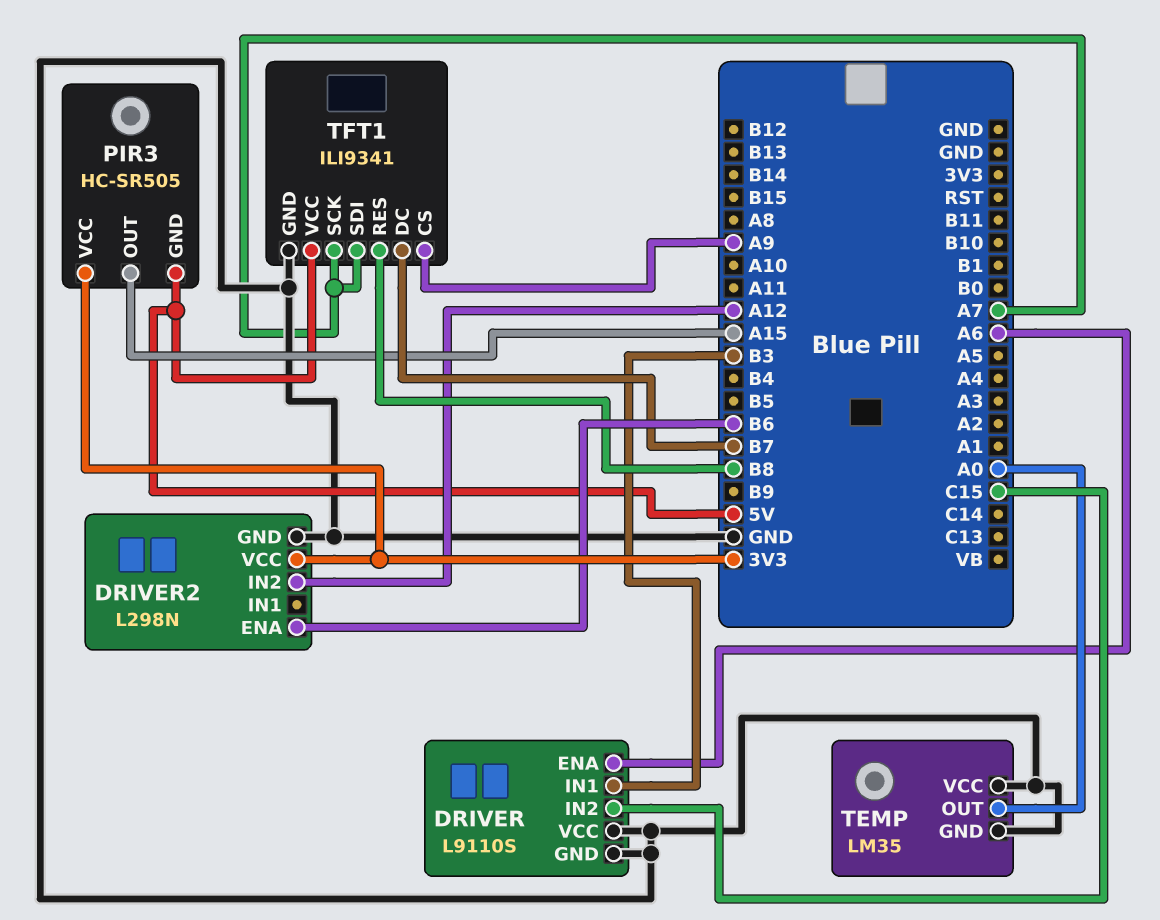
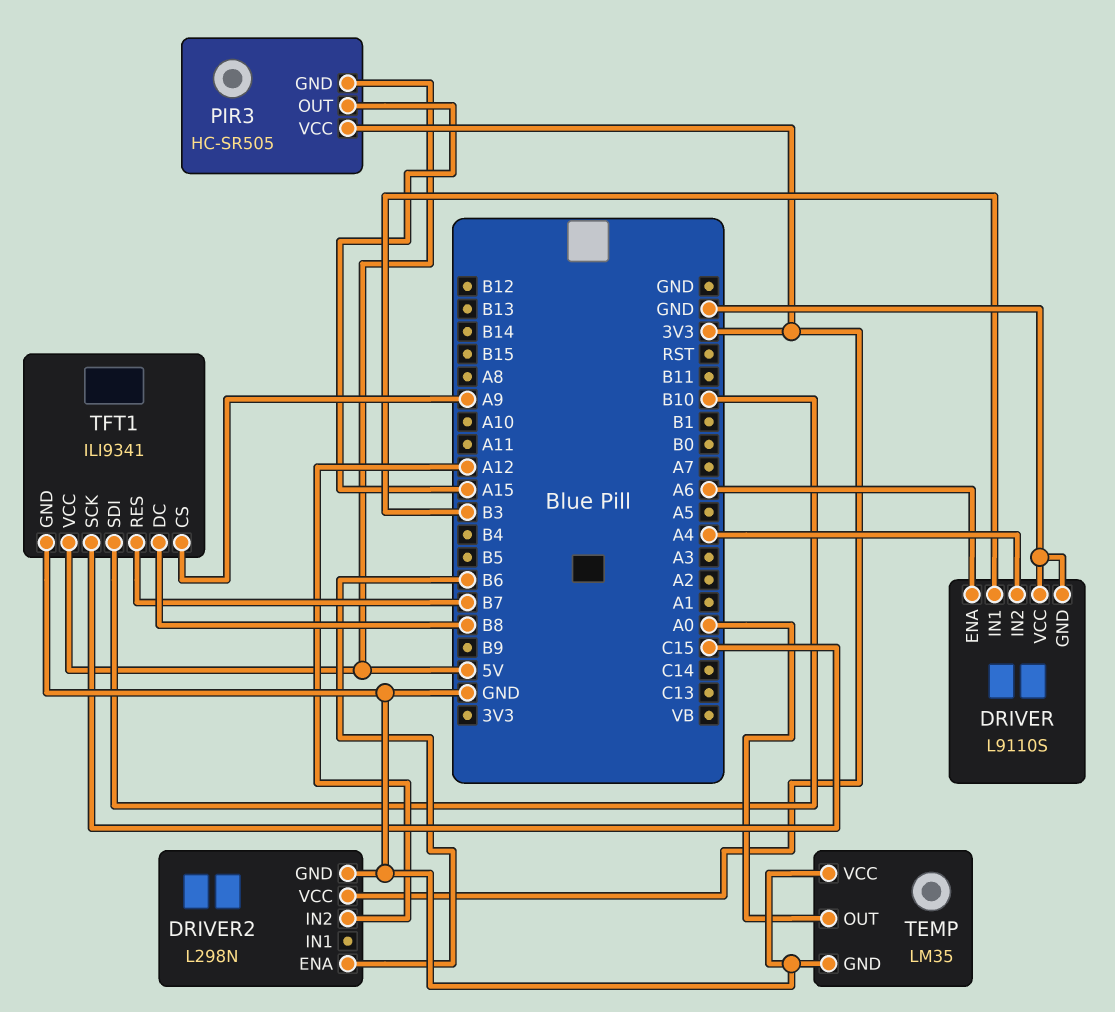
DRIVER pin IN2: C15 -> A4
TFT1 pin DC: B7 -> B8
TFT1 pin RES: B8 -> B7
TFT1 pin SCK: A7 -> C15
TFT1 pin SDI: A7 -> B10

